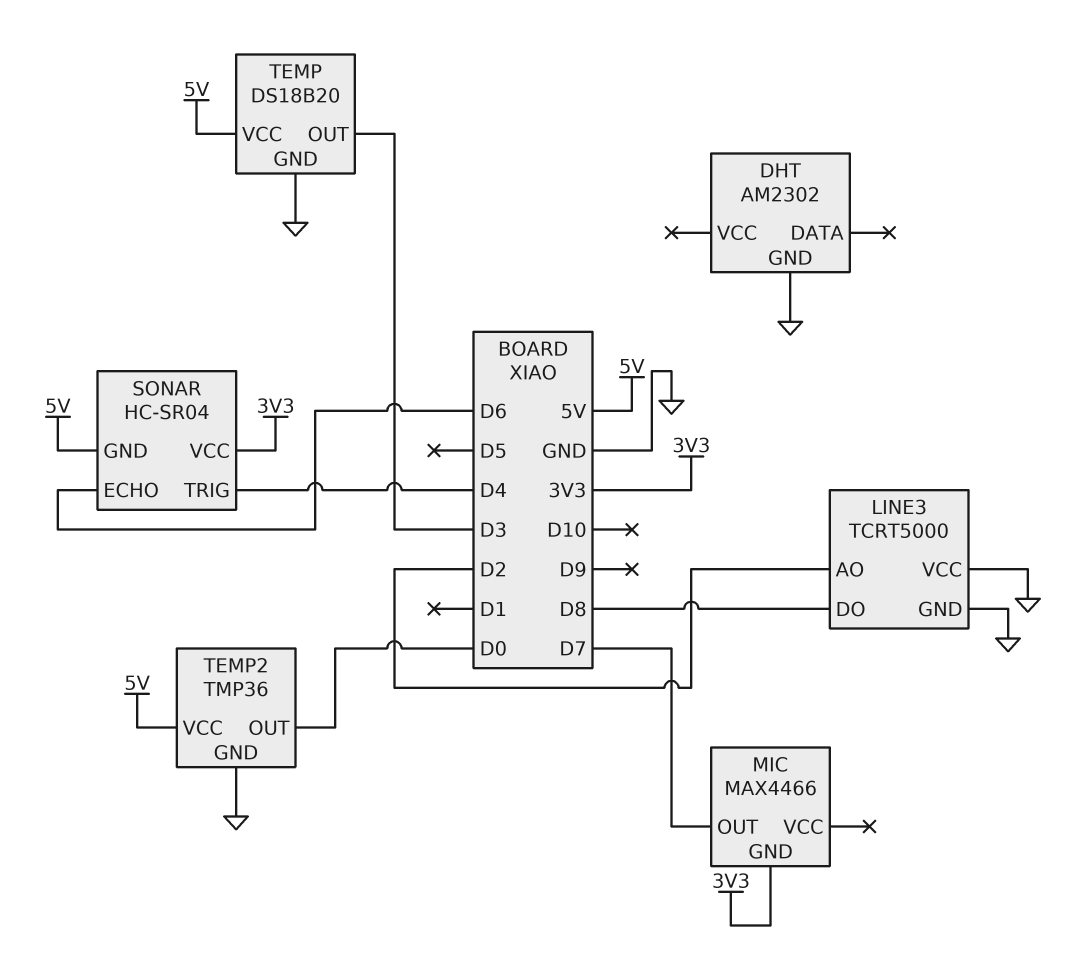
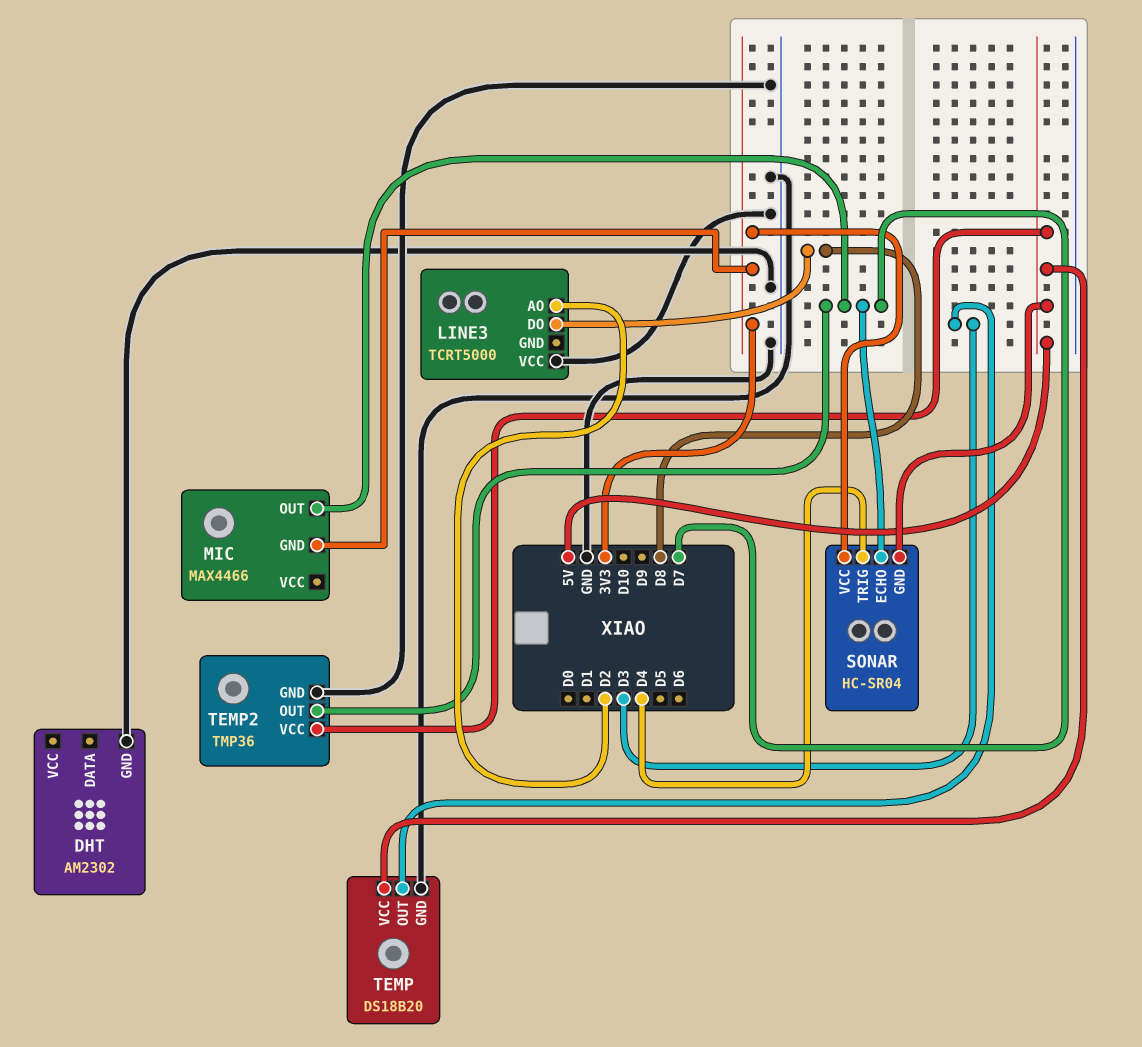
LINE3 pin GND: GND -> none
SONAR pin ECHO: D6 -> D7
TEMP2 pin OUT: D0 -> D7

